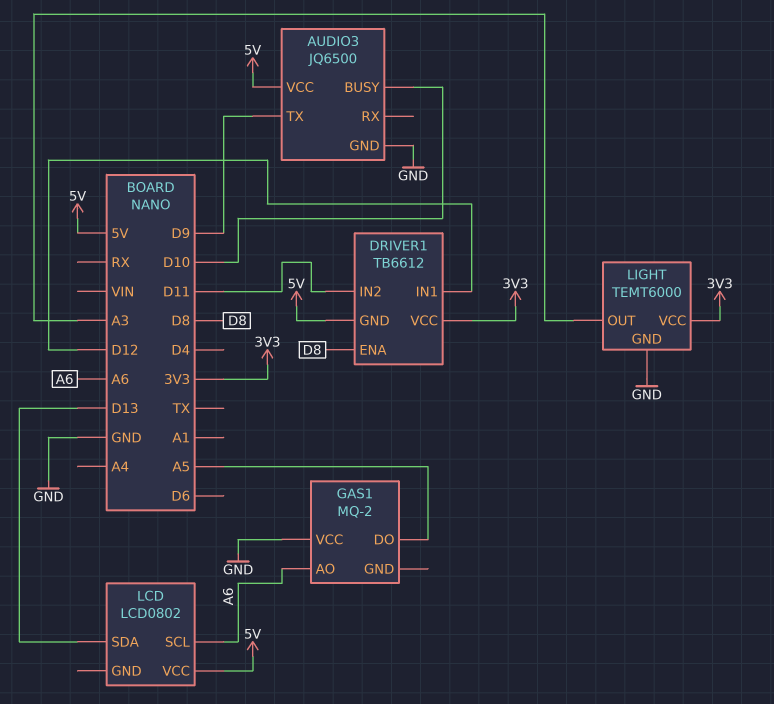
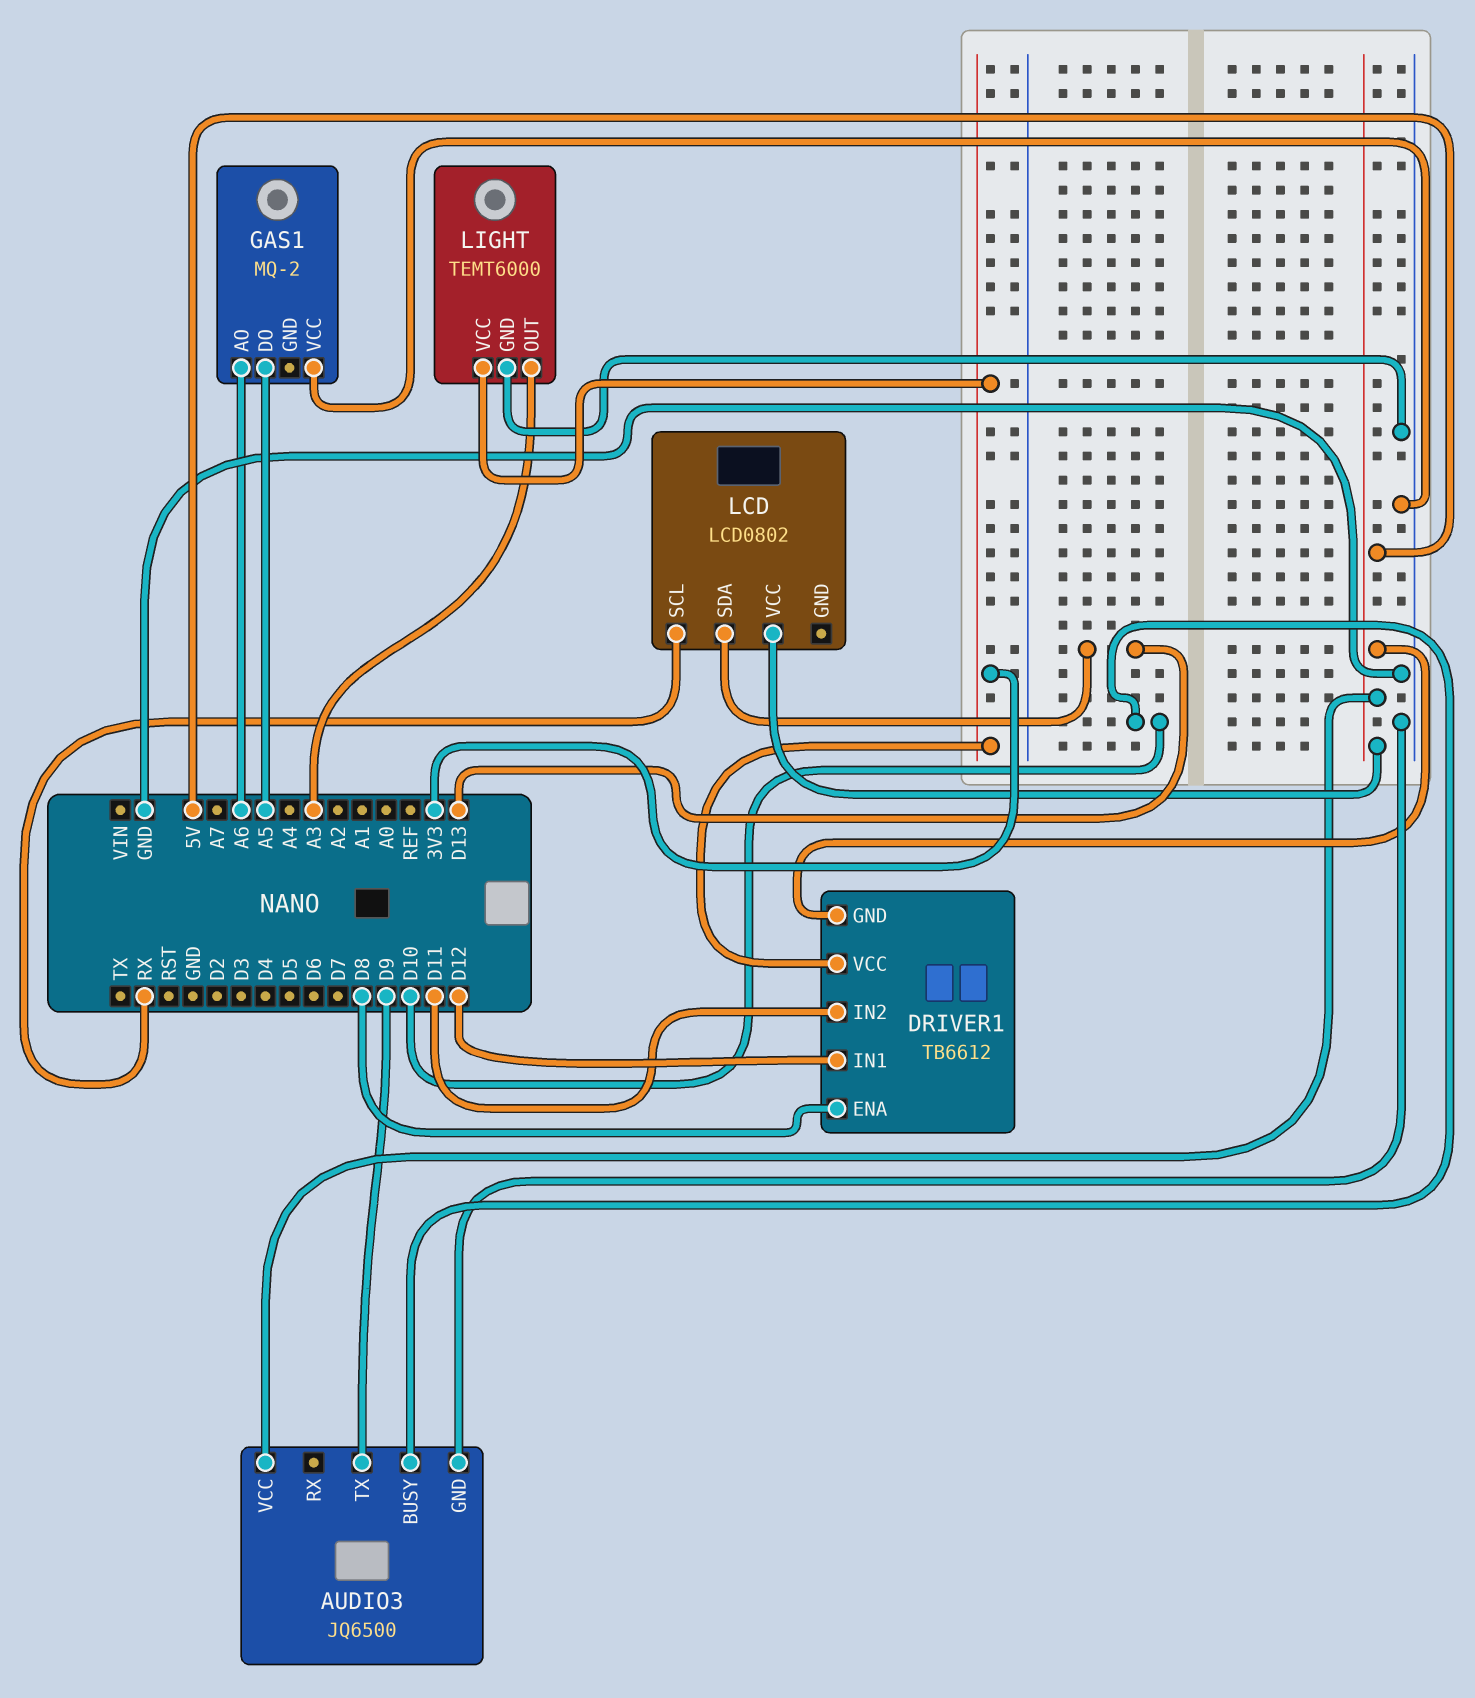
LCD pin SCL: A6 -> RX

